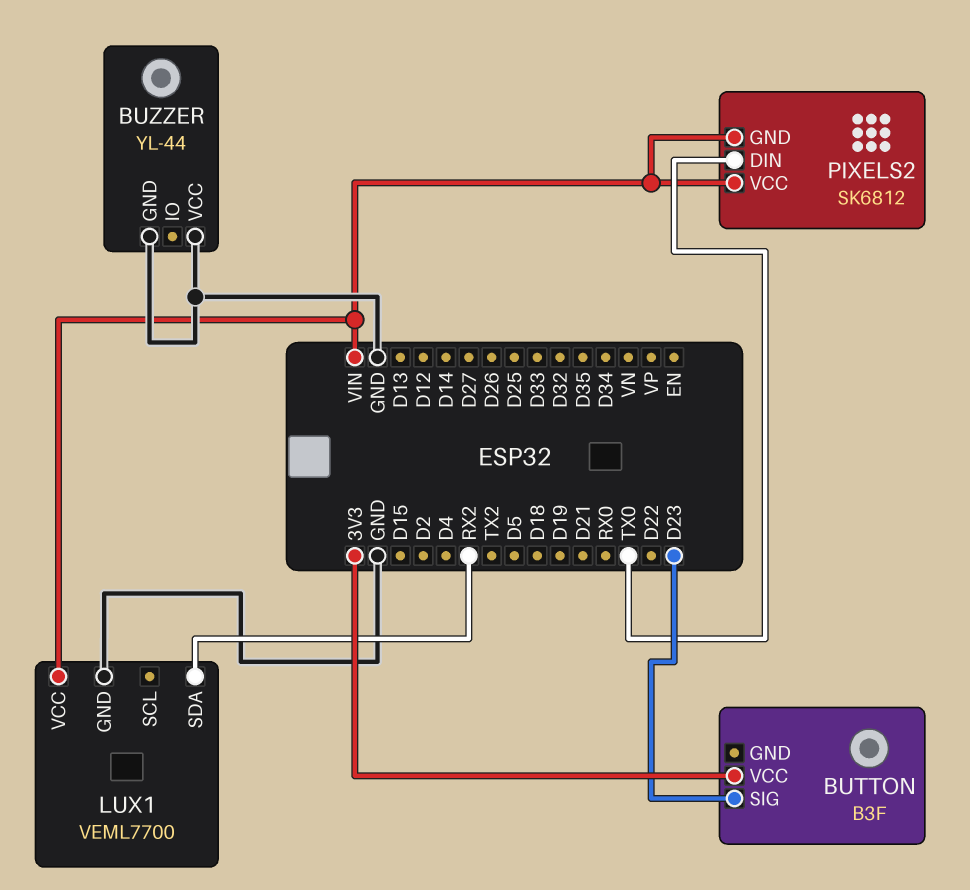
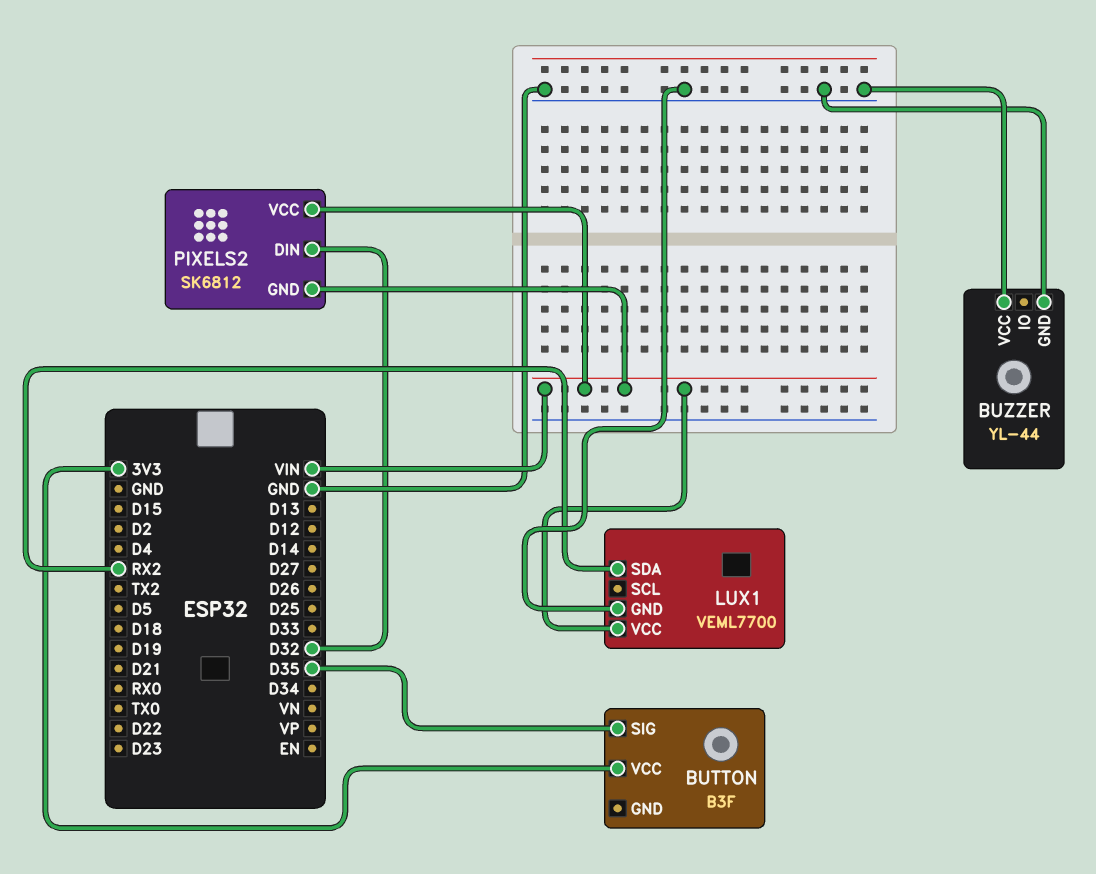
BUTTON pin SIG: D23 -> D35
PIXELS2 pin DIN: TX0 -> D32

